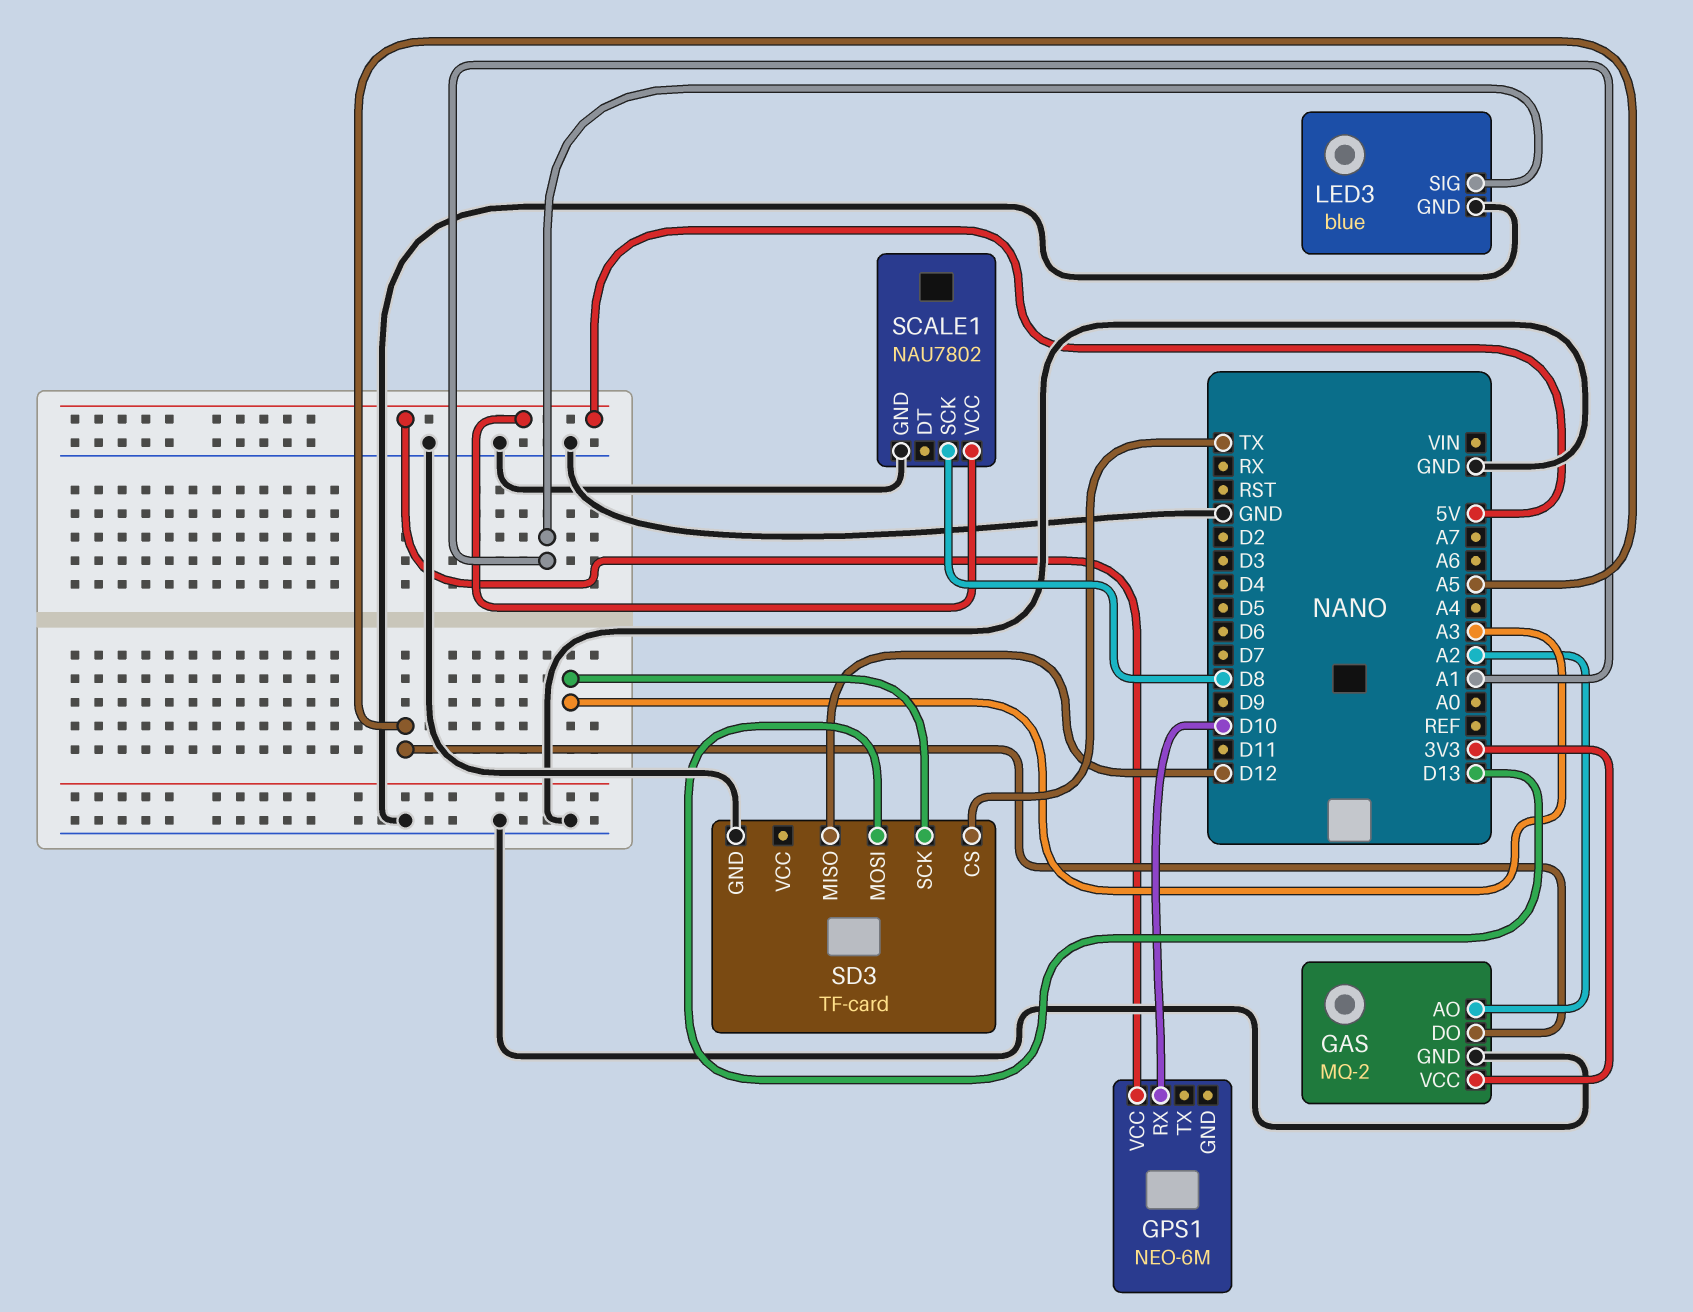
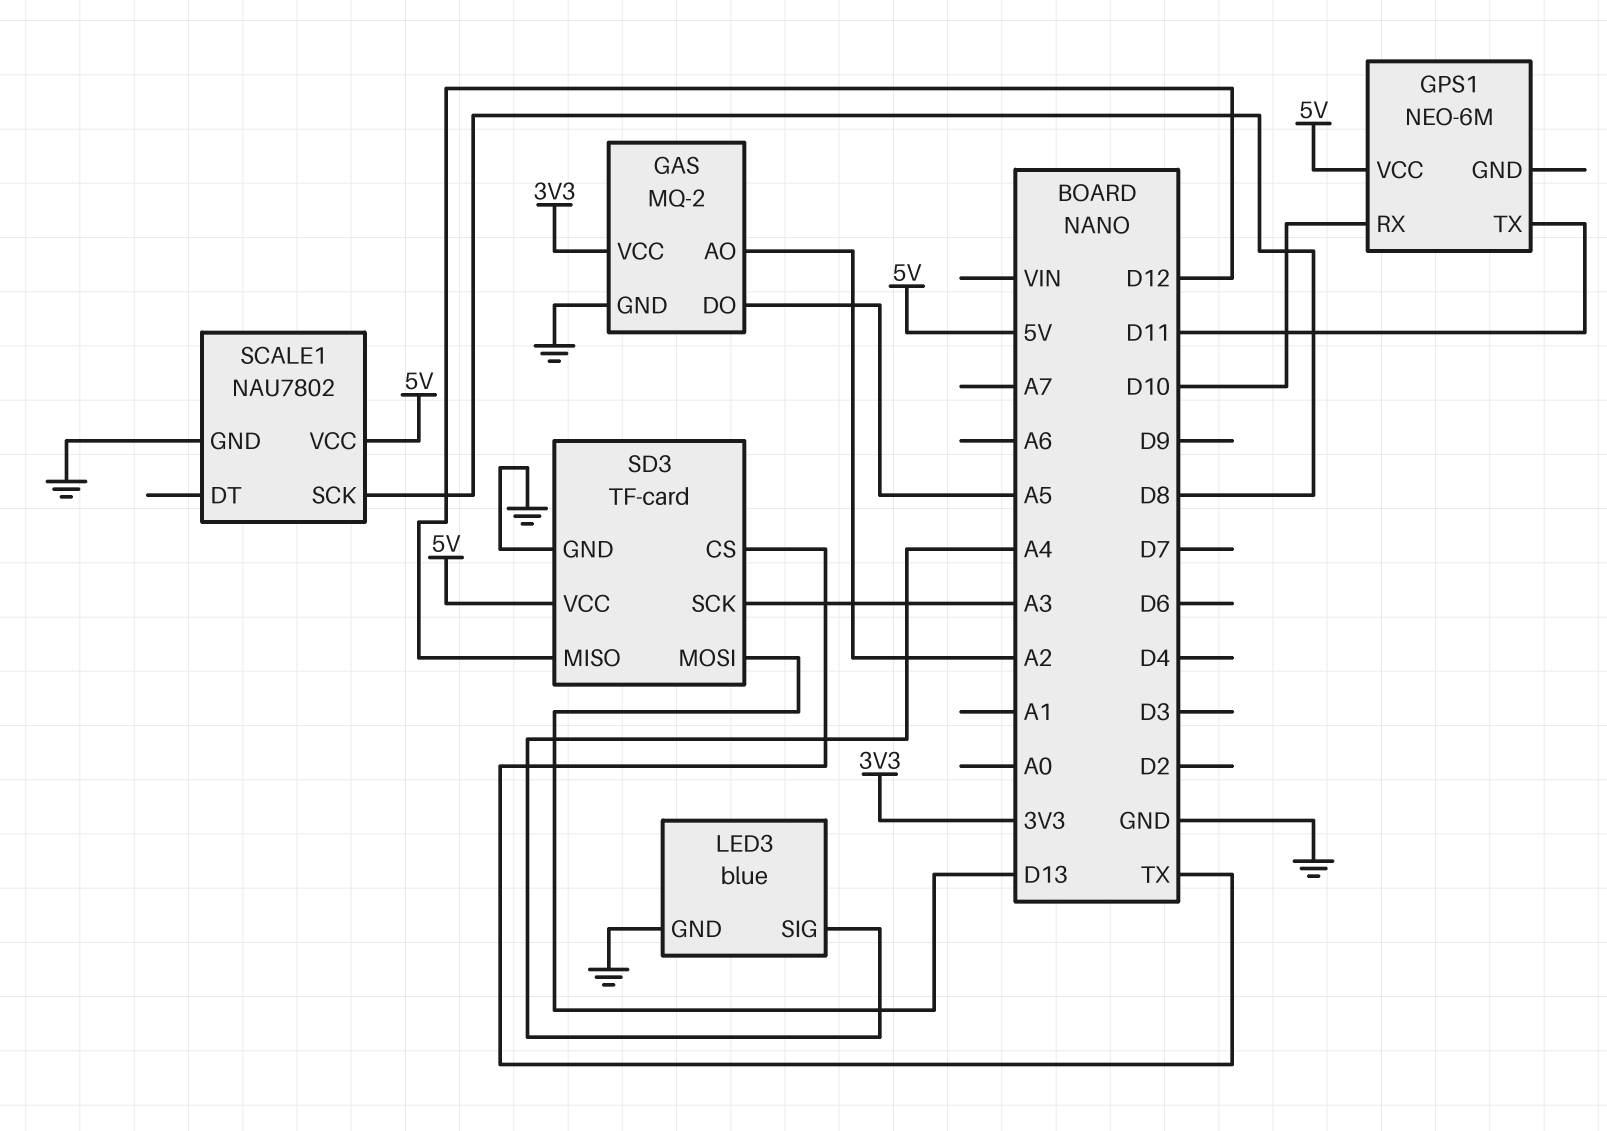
GPS1 pin TX: none -> D11
LED3 pin SIG: A1 -> A4
SD3 pin VCC: none -> 5V

